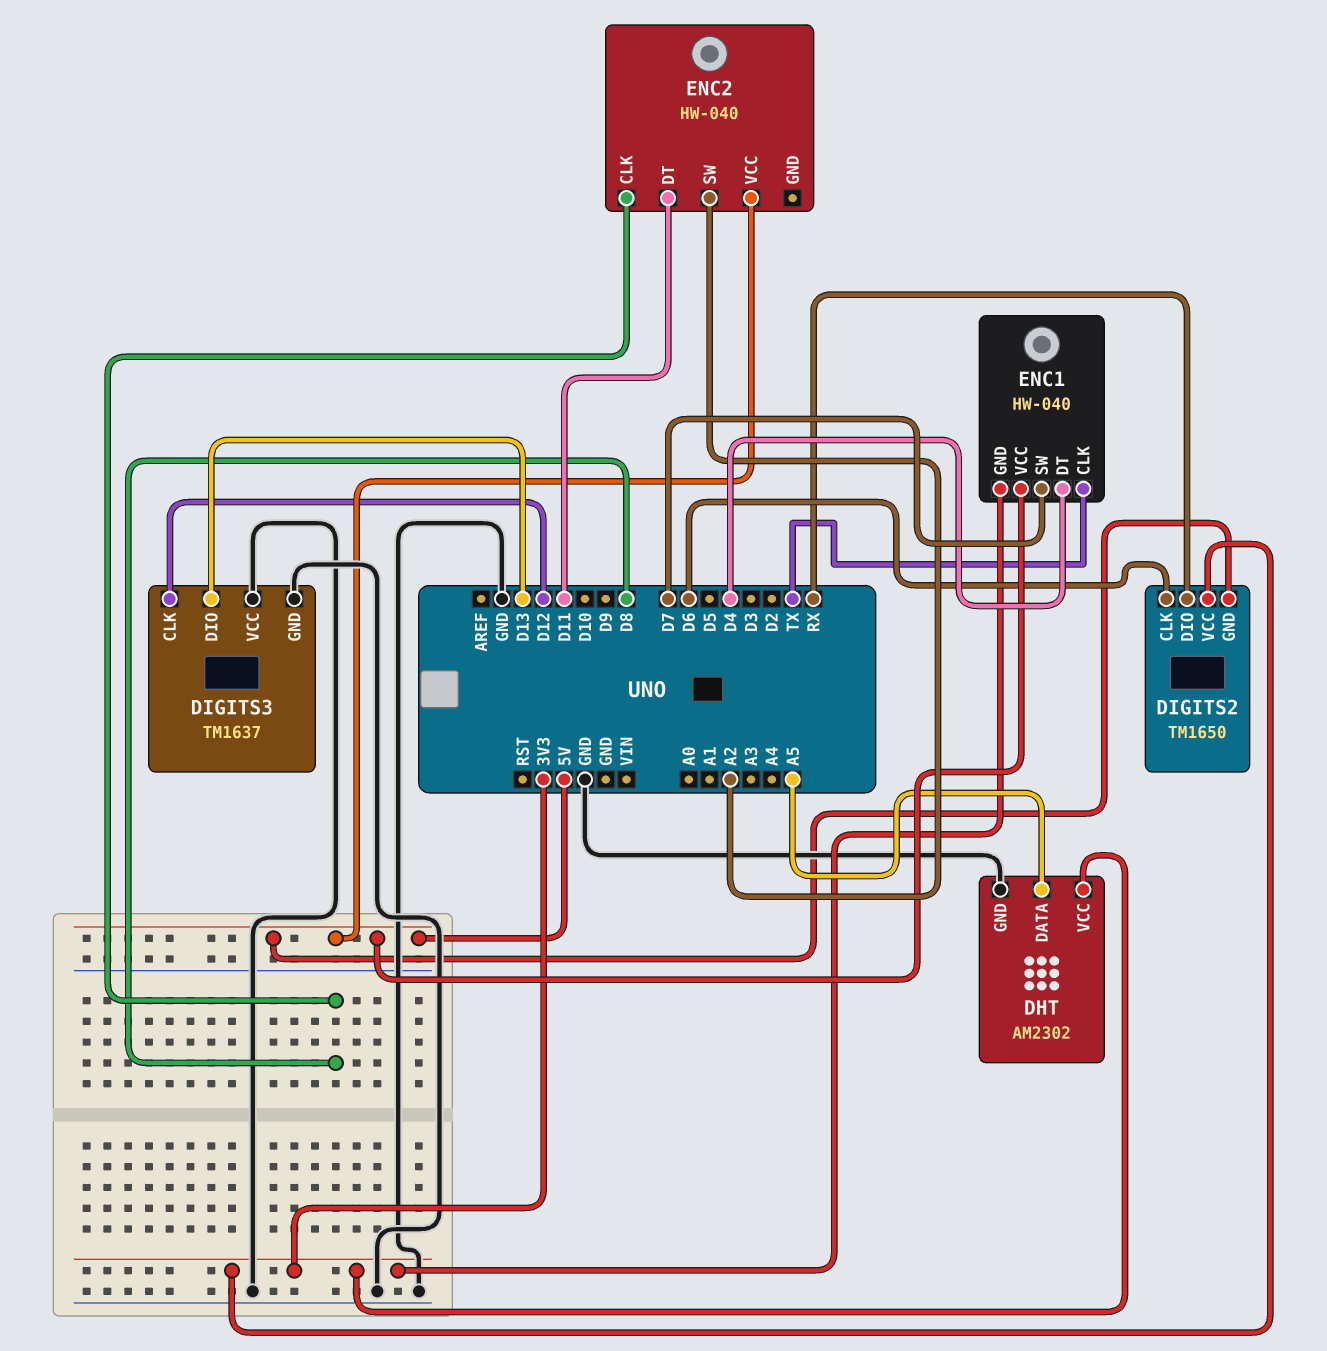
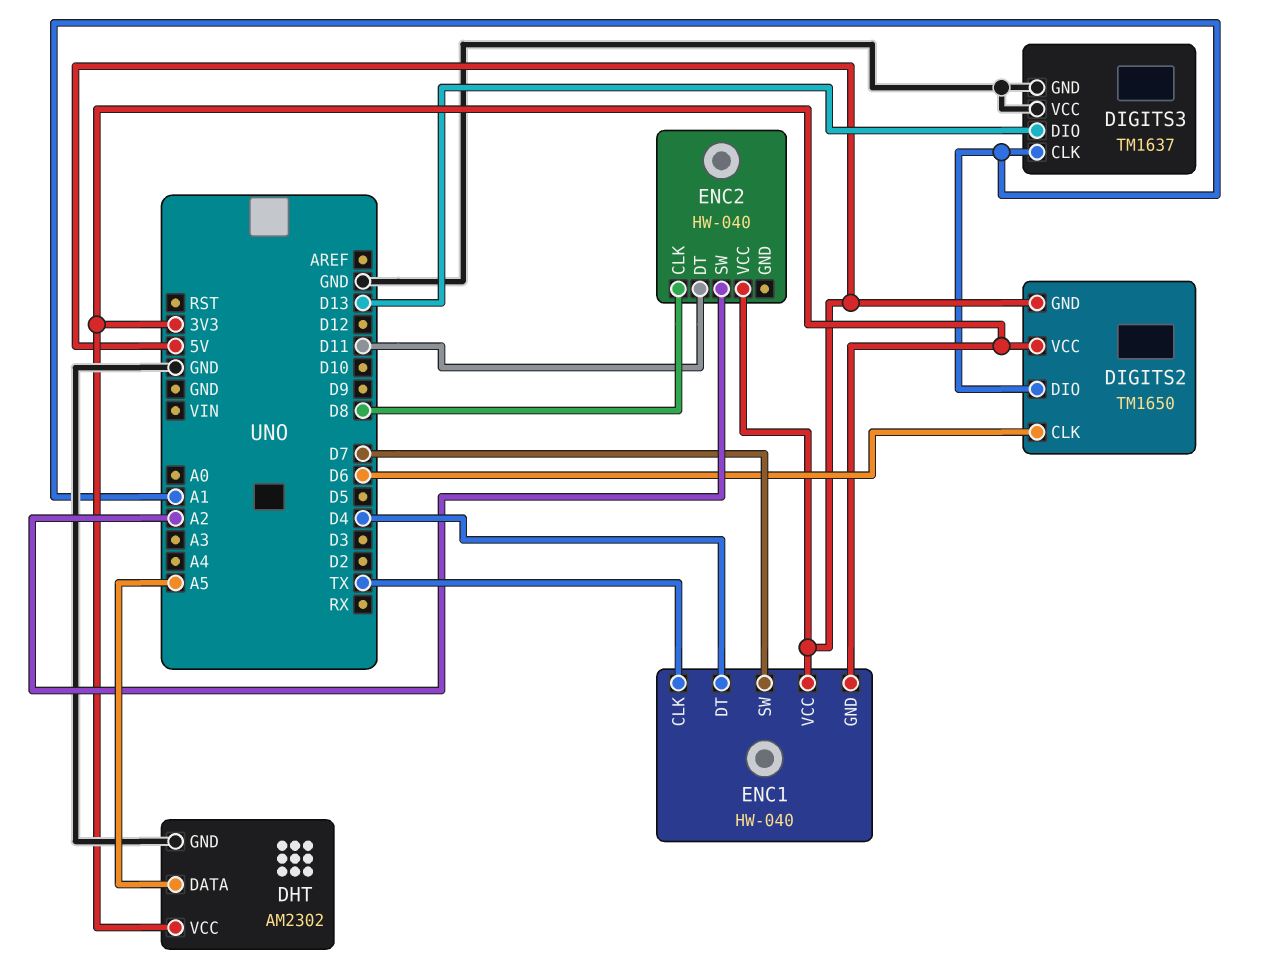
DIGITS2 pin DIO: RX -> A1
DIGITS3 pin CLK: D12 -> A1

